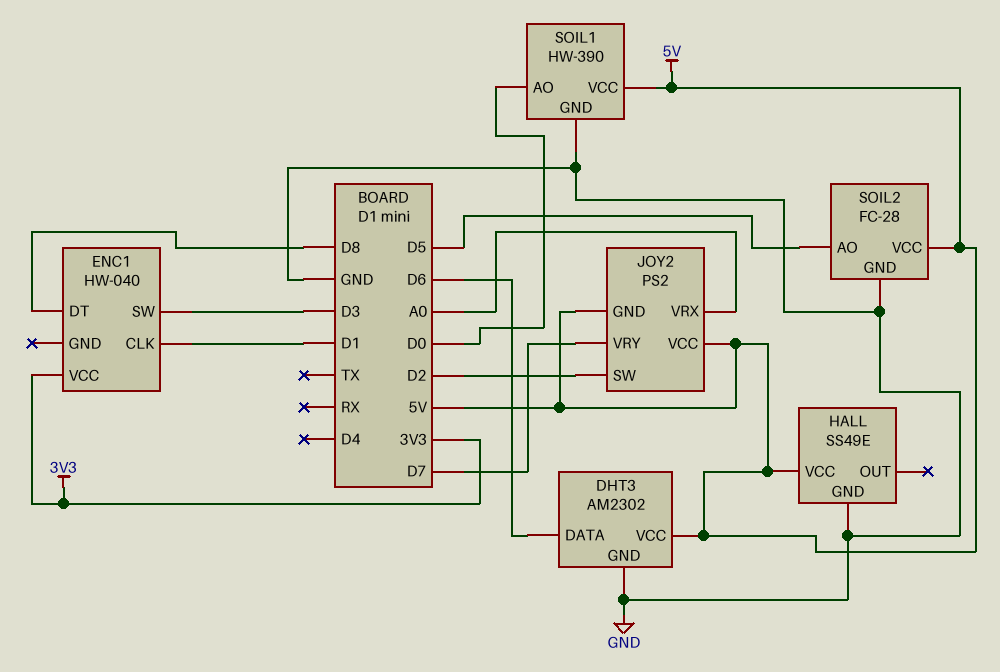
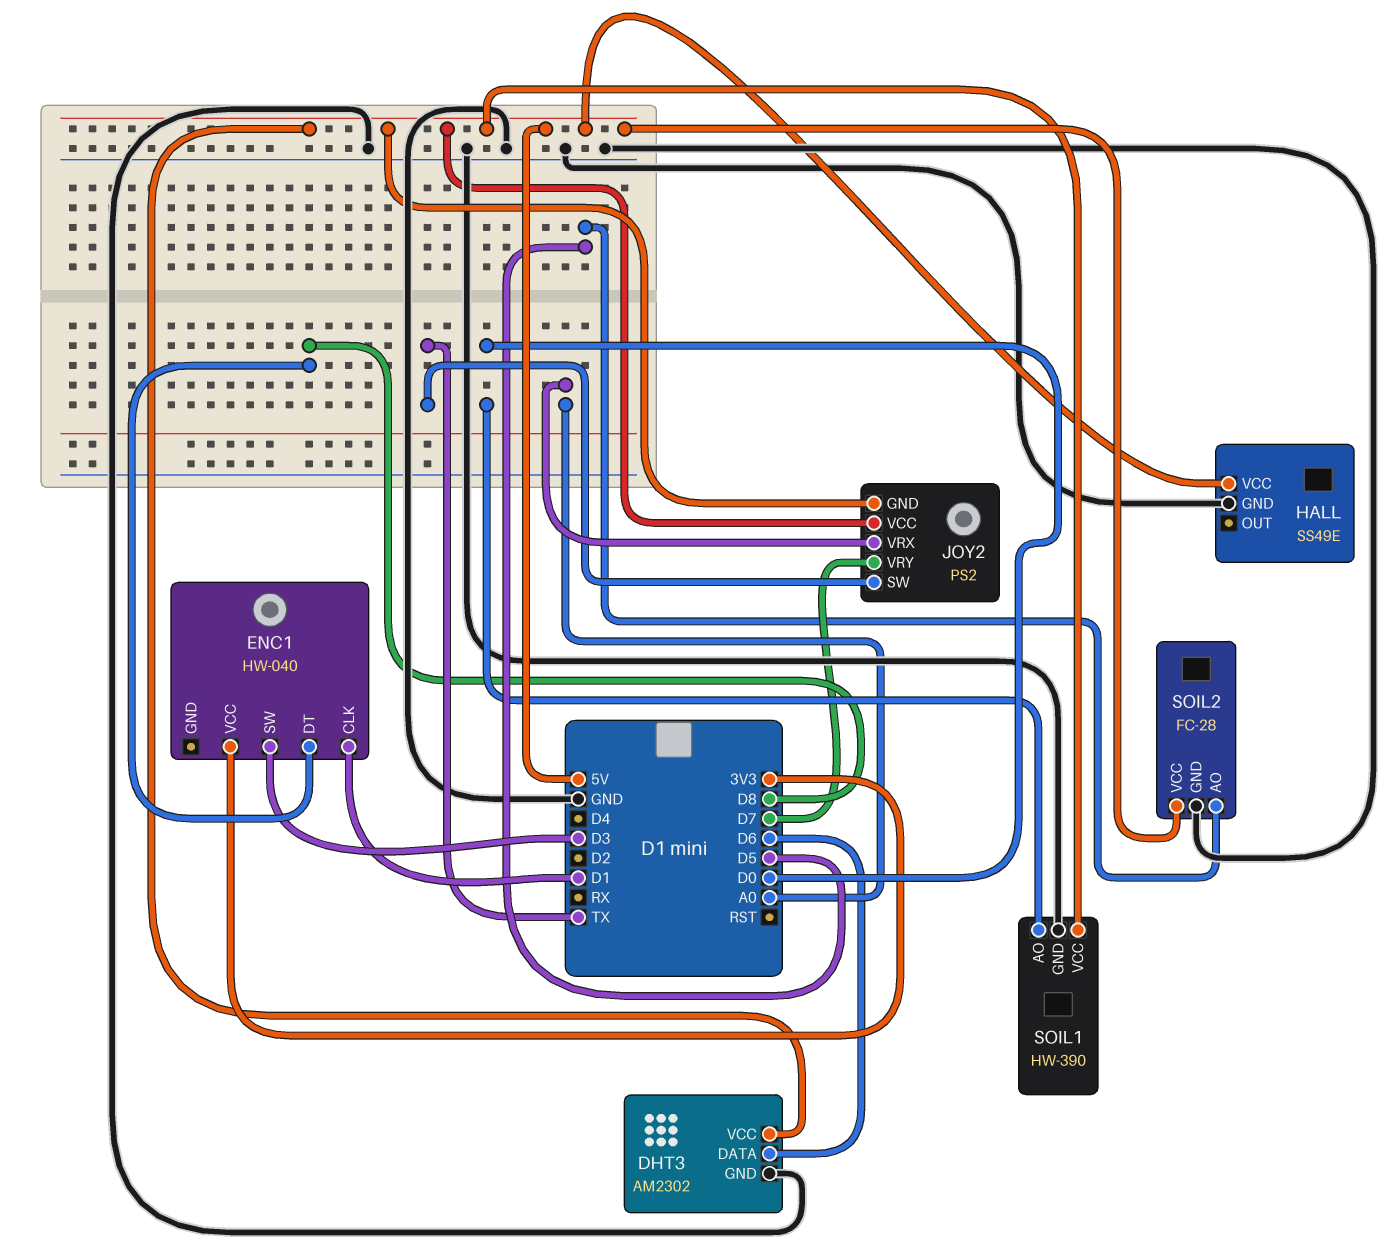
JOY2 pin SW: D2 -> TX

